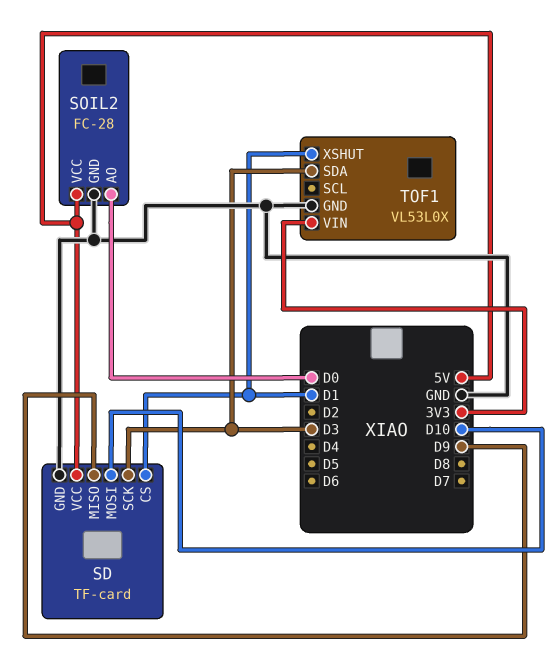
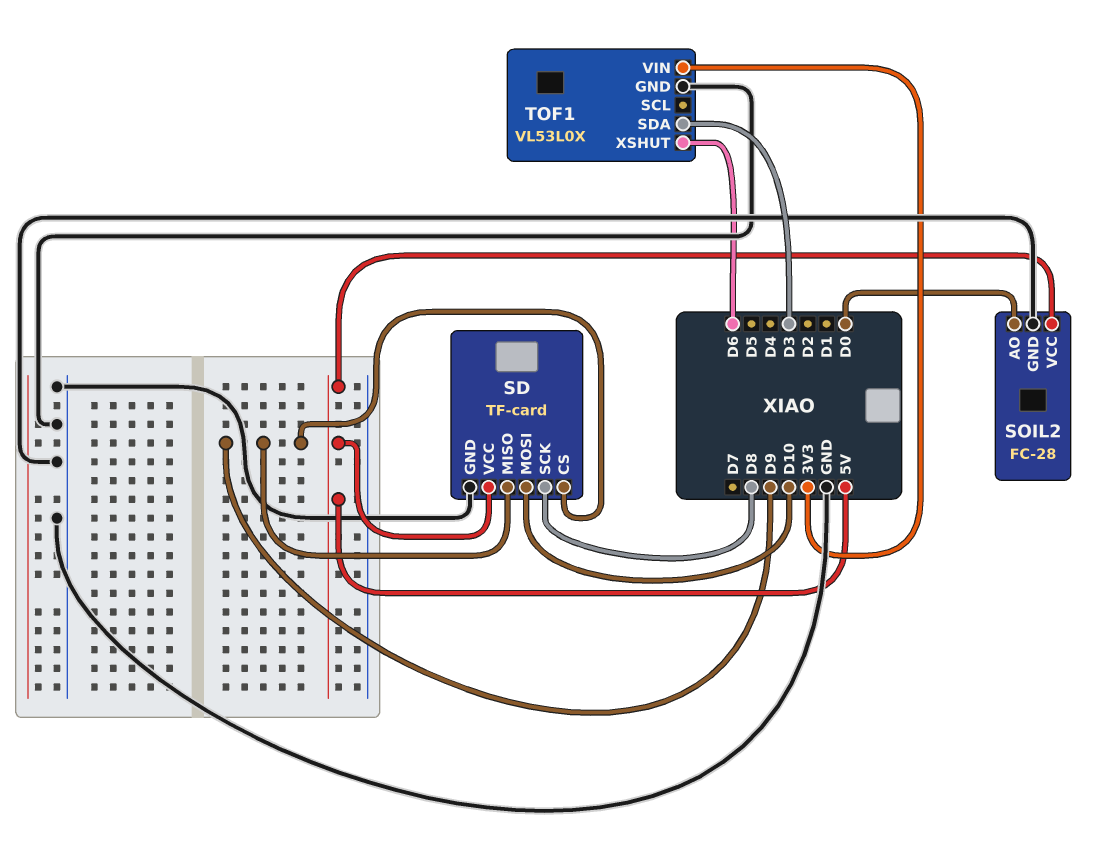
SD pin CS: D1 -> D9
SD pin SCK: D3 -> D8
TOF1 pin XSHUT: D1 -> D6

